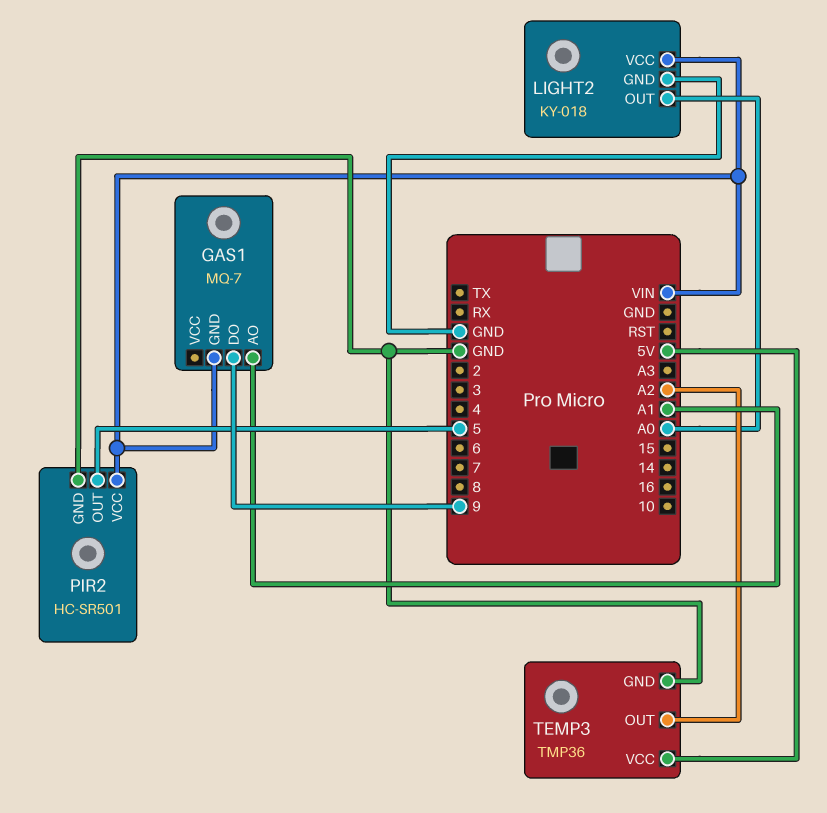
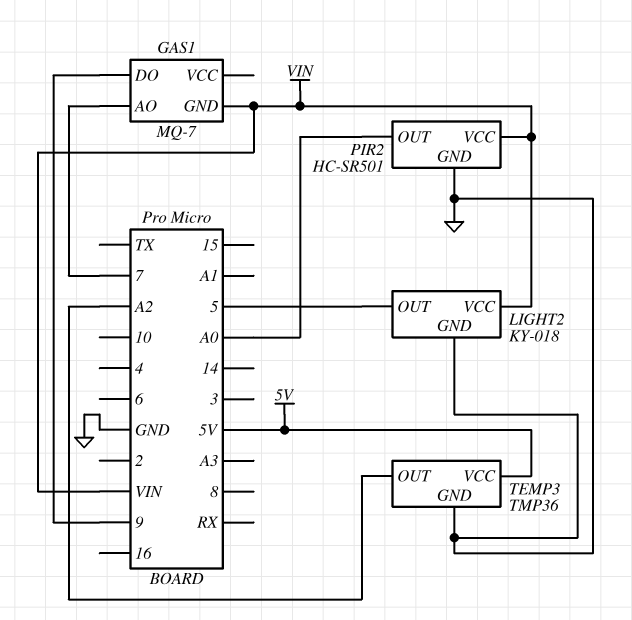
GAS1 pin AO: A1 -> 7
LIGHT2 pin OUT: A0 -> 5
PIR2 pin OUT: 5 -> A0

